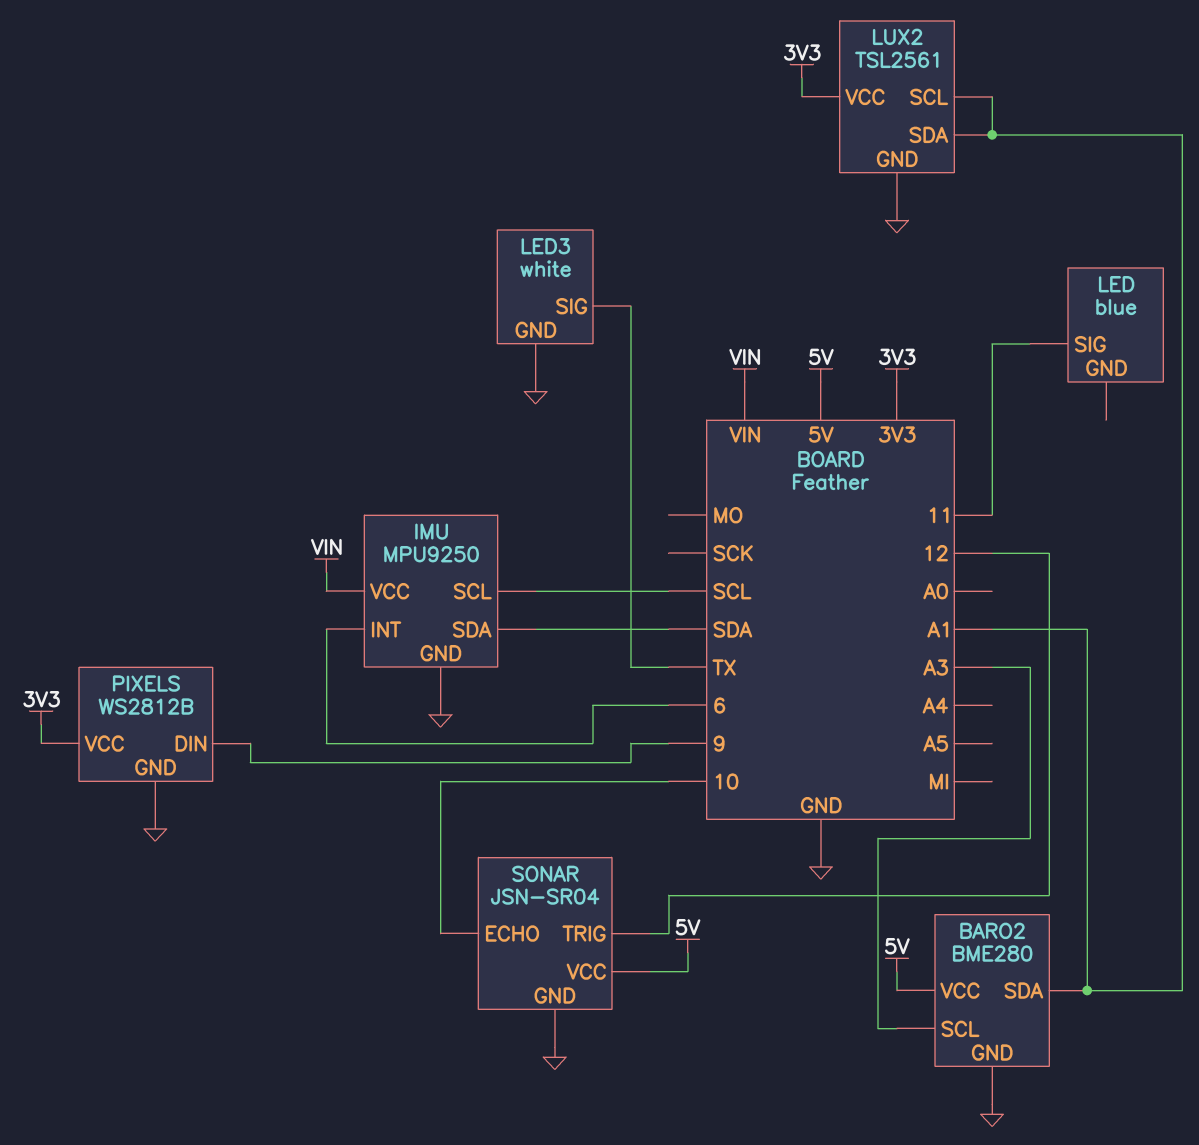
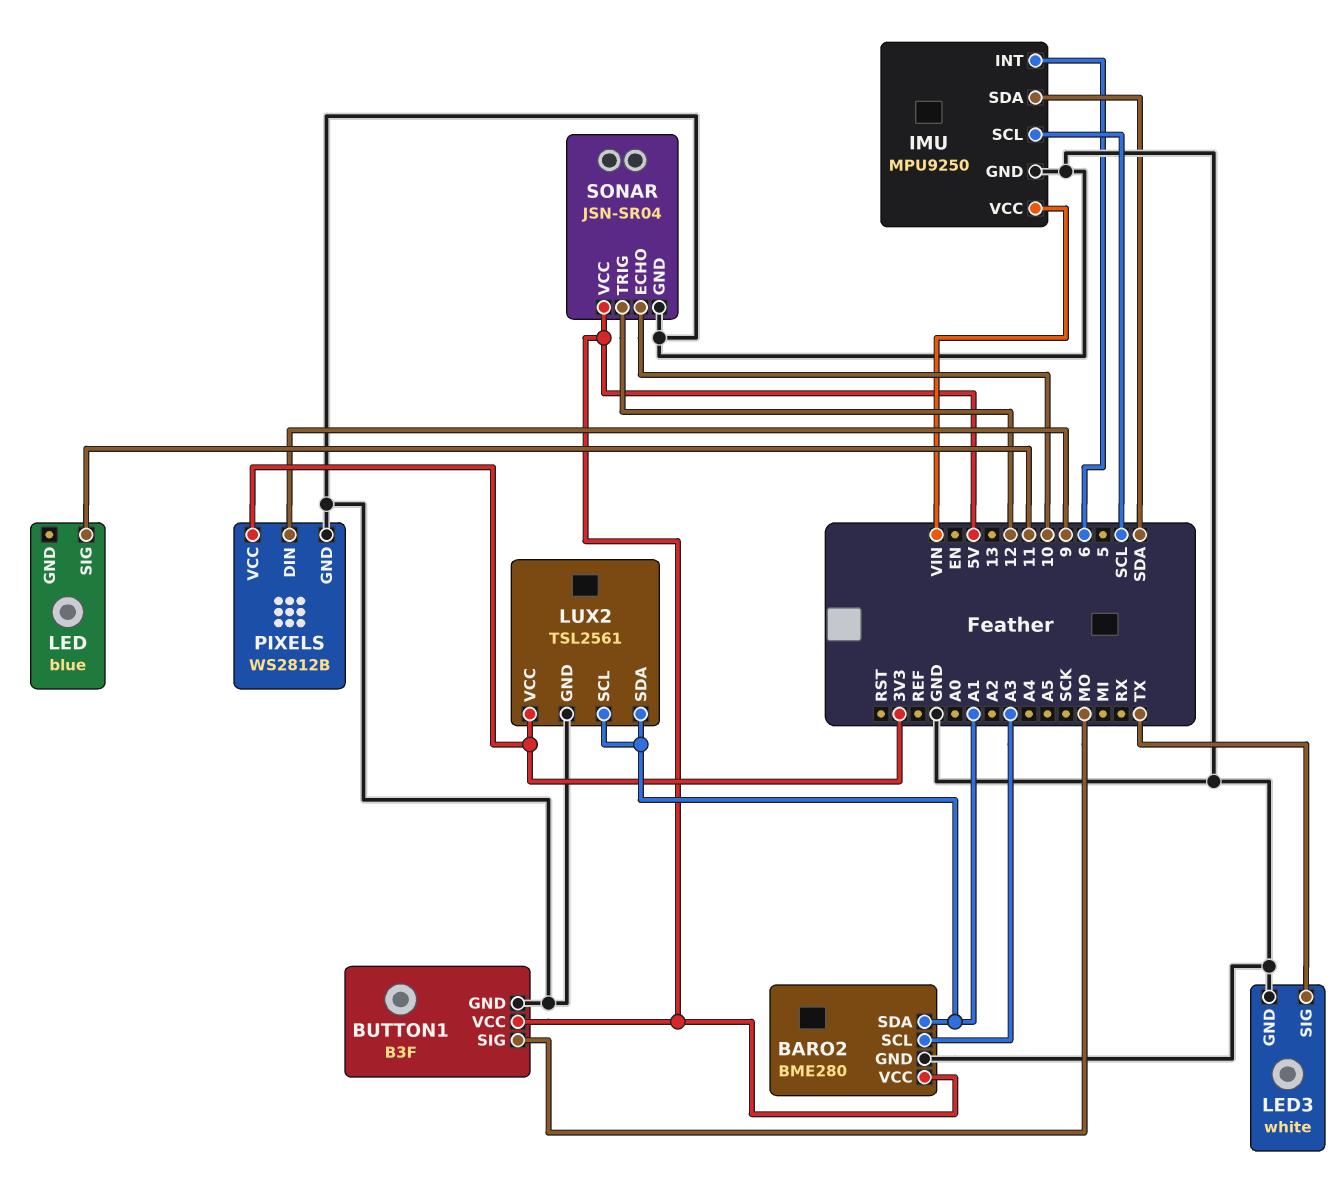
BUTTON1: none -> B3F
BUTTON1 pin GND: none -> GND
BUTTON1 pin SIG: none -> MO
BUTTON1 pin VCC: none -> 5V

